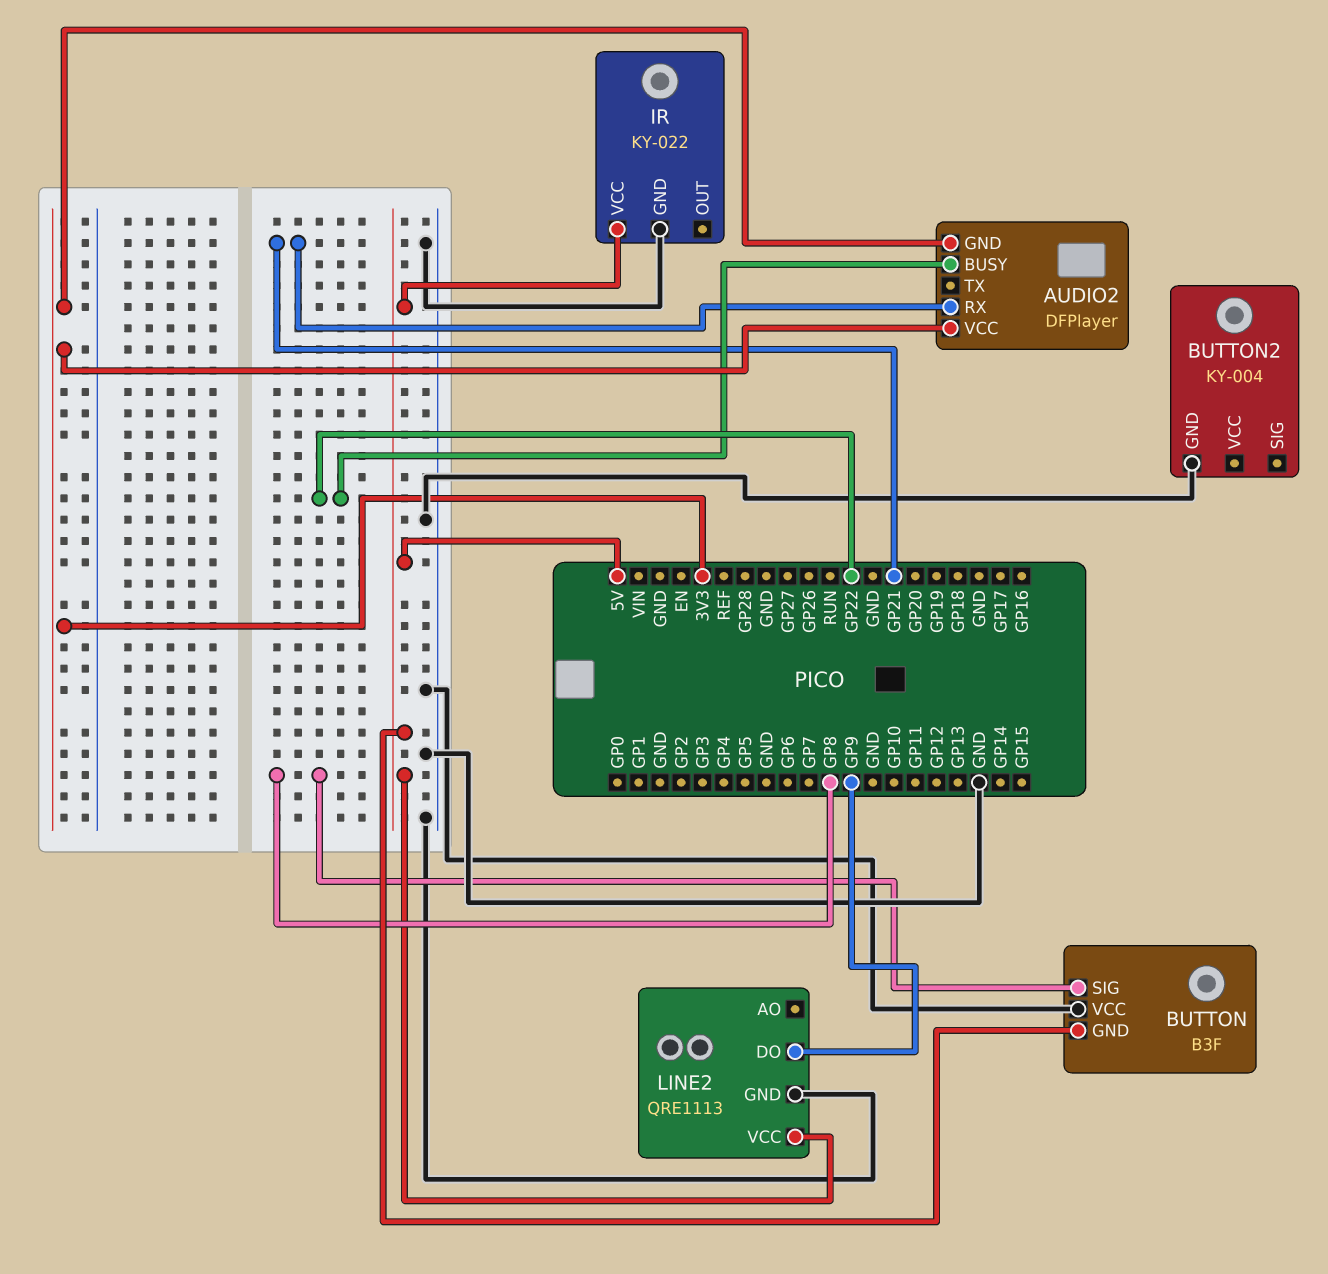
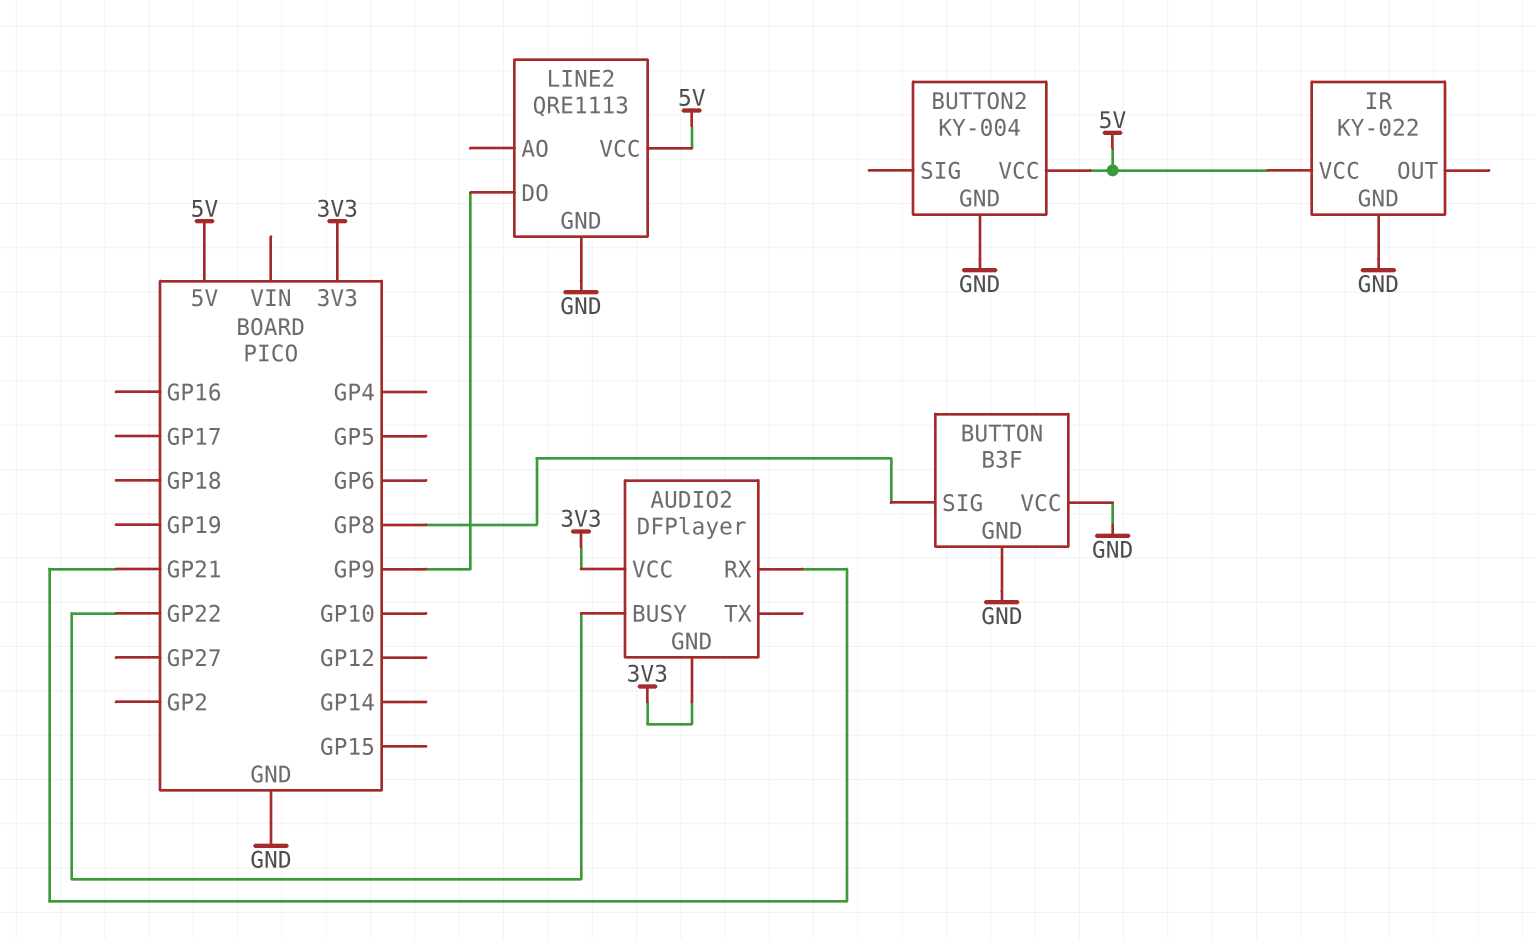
BUTTON pin GND: 5V -> GND
BUTTON2 pin VCC: none -> 5V

